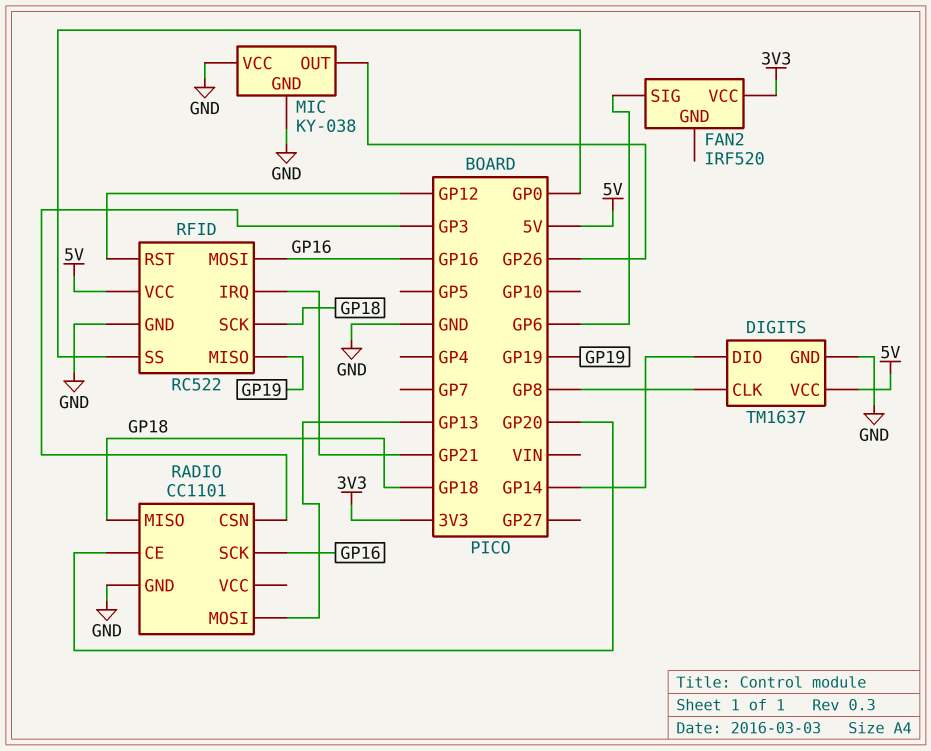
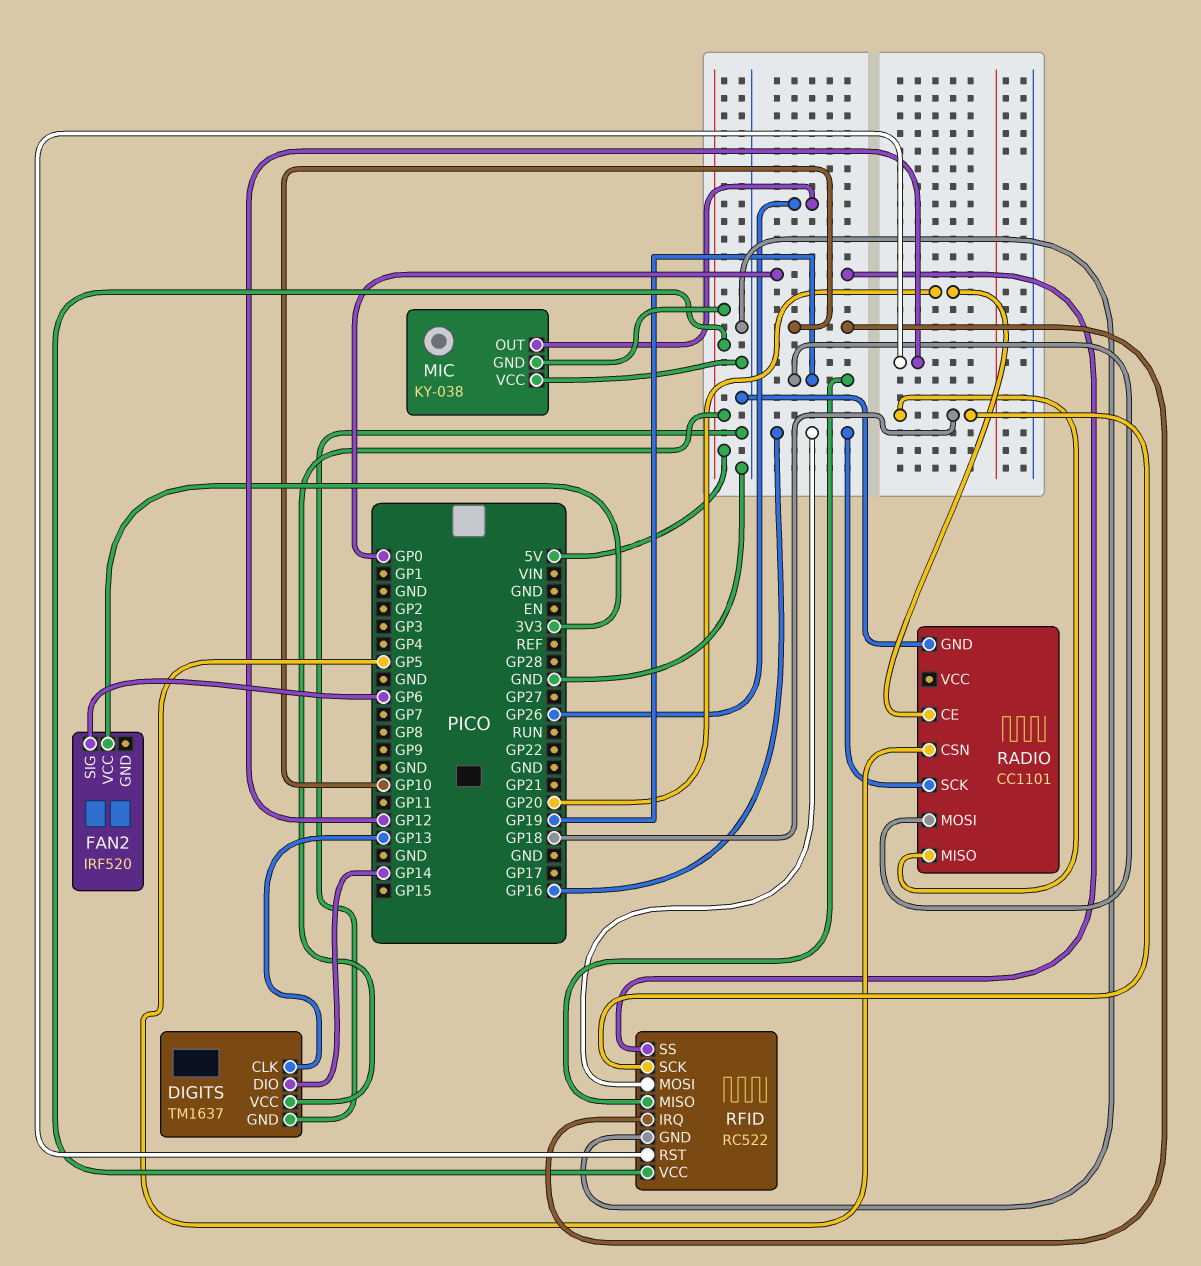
DIGITS pin CLK: GP8 -> GP13
MIC pin GND: GND -> 5V
RADIO pin CSN: GP3 -> GP5
RADIO pin MOSI: GP13 -> GP19
RFID pin IRQ: GP21 -> GP10

